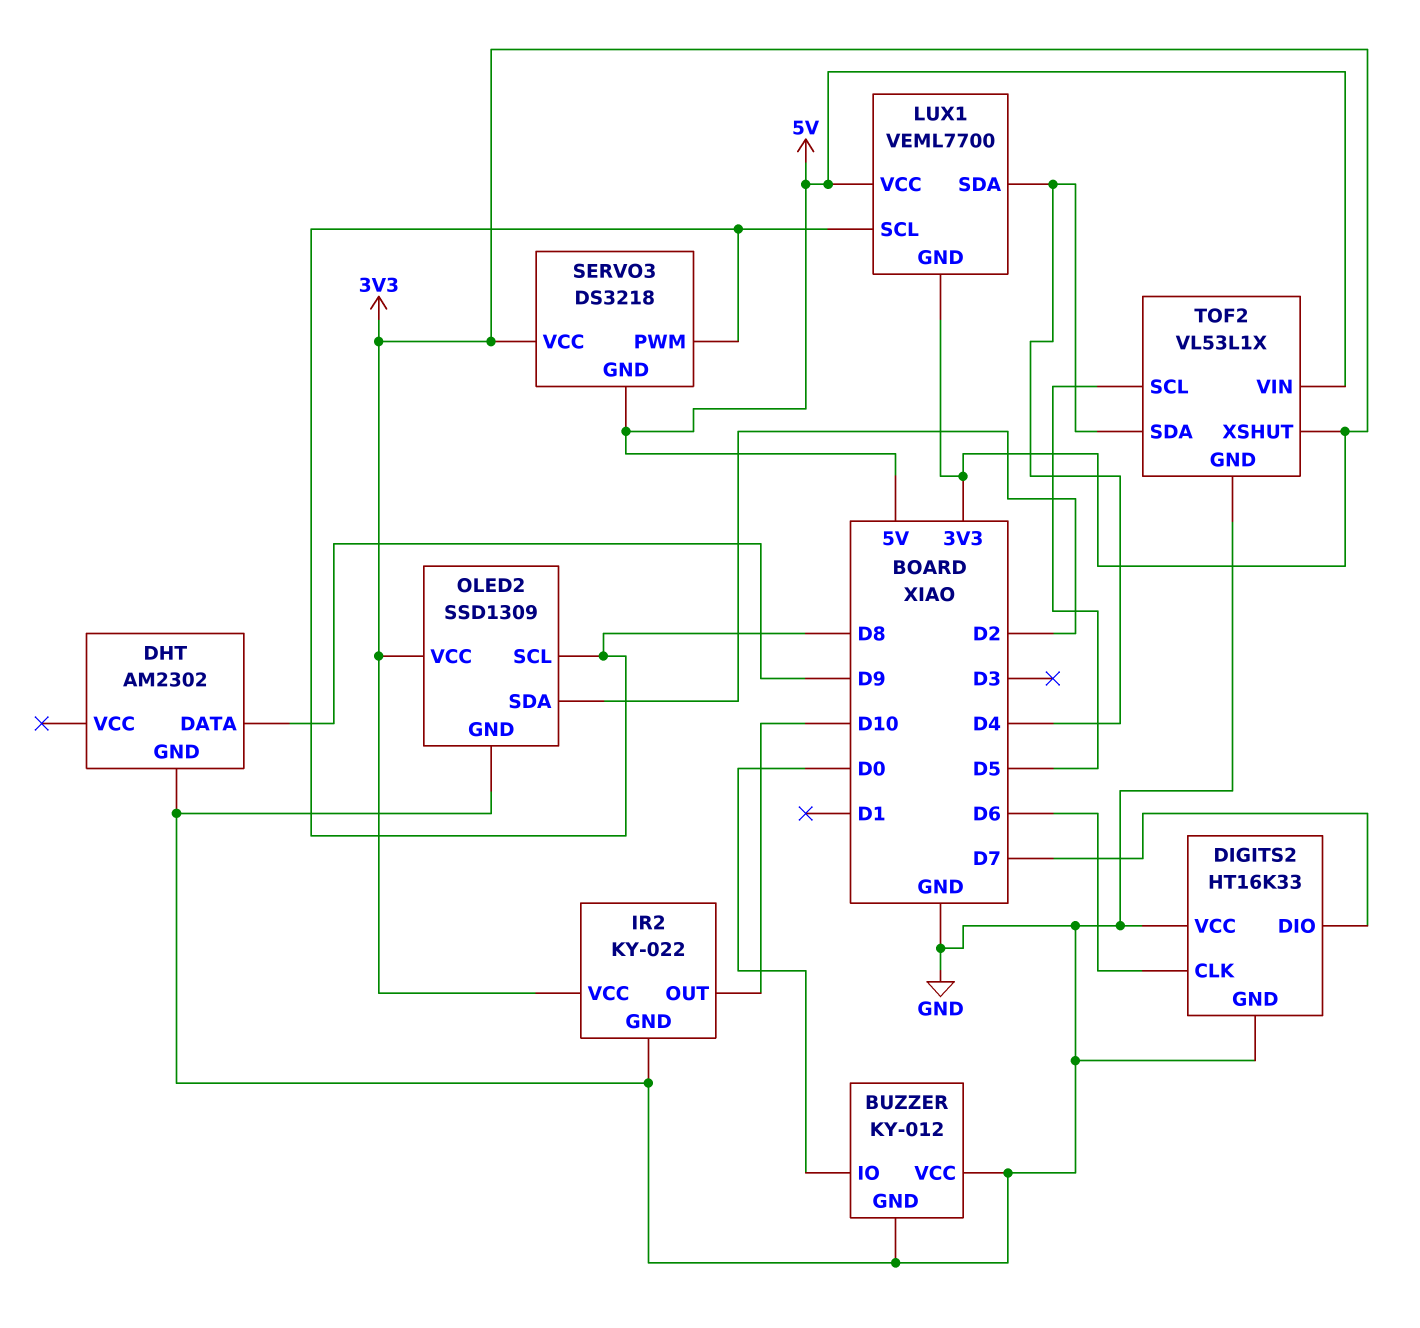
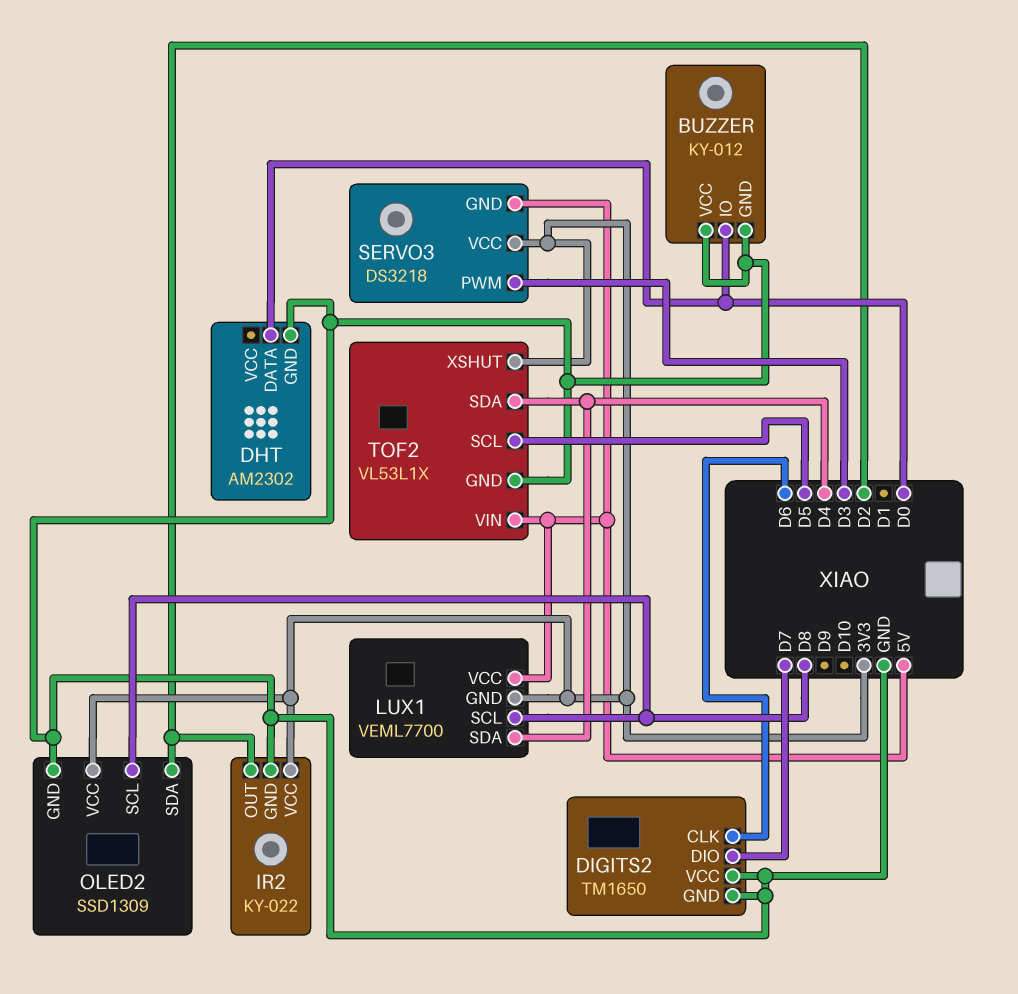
DHT pin DATA: D9 -> D0
DIGITS2: HT16K33 -> TM1650
IR2 pin OUT: D10 -> D2
SERVO3 pin PWM: D8 -> D3

